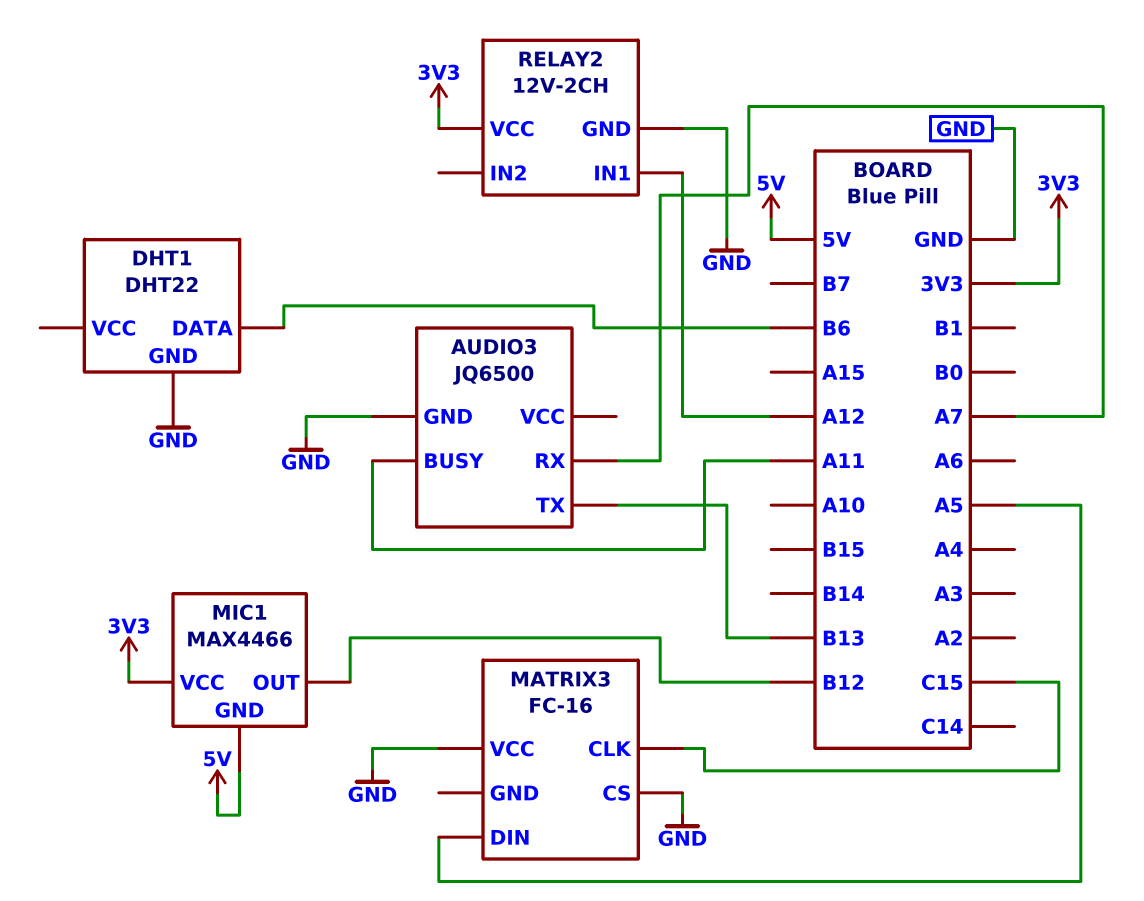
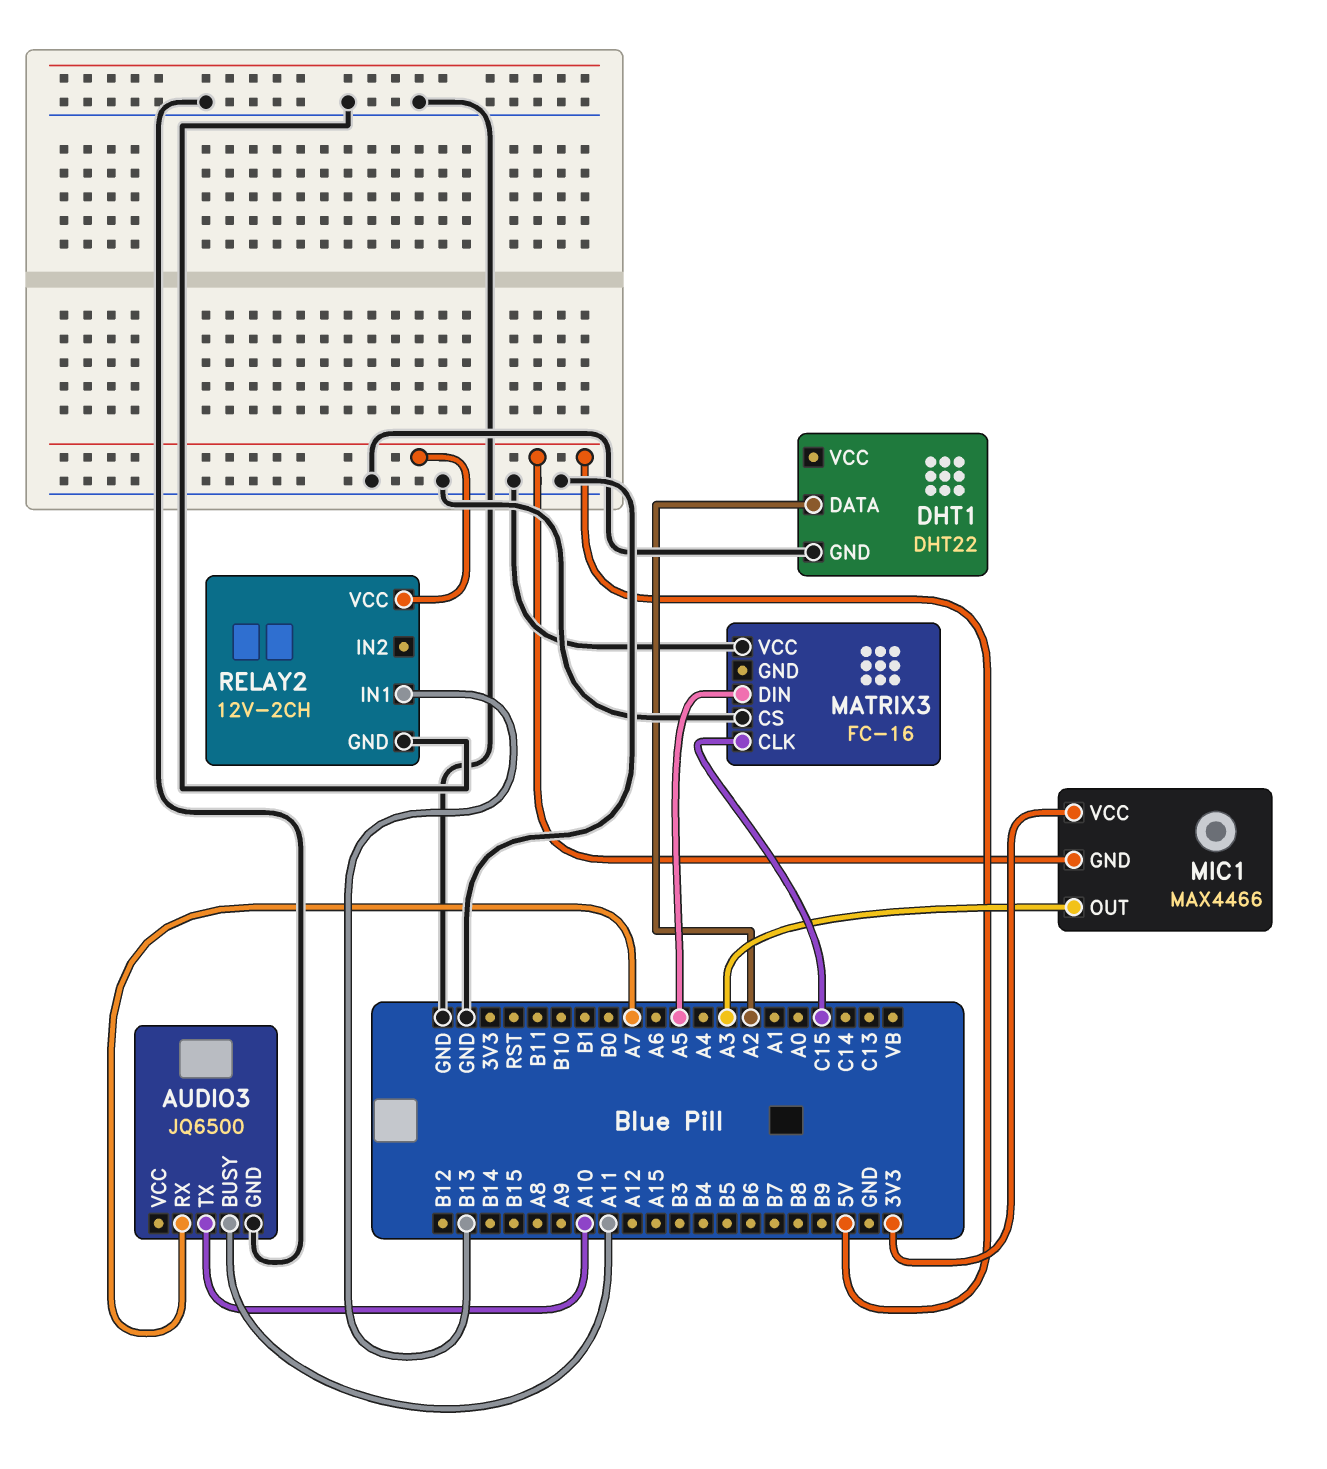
AUDIO3 pin TX: B13 -> A10
DHT1 pin DATA: B6 -> A2
MIC1 pin OUT: B12 -> A3
RELAY2 pin IN1: A12 -> B13
RELAY2 pin VCC: 3V3 -> 5V

